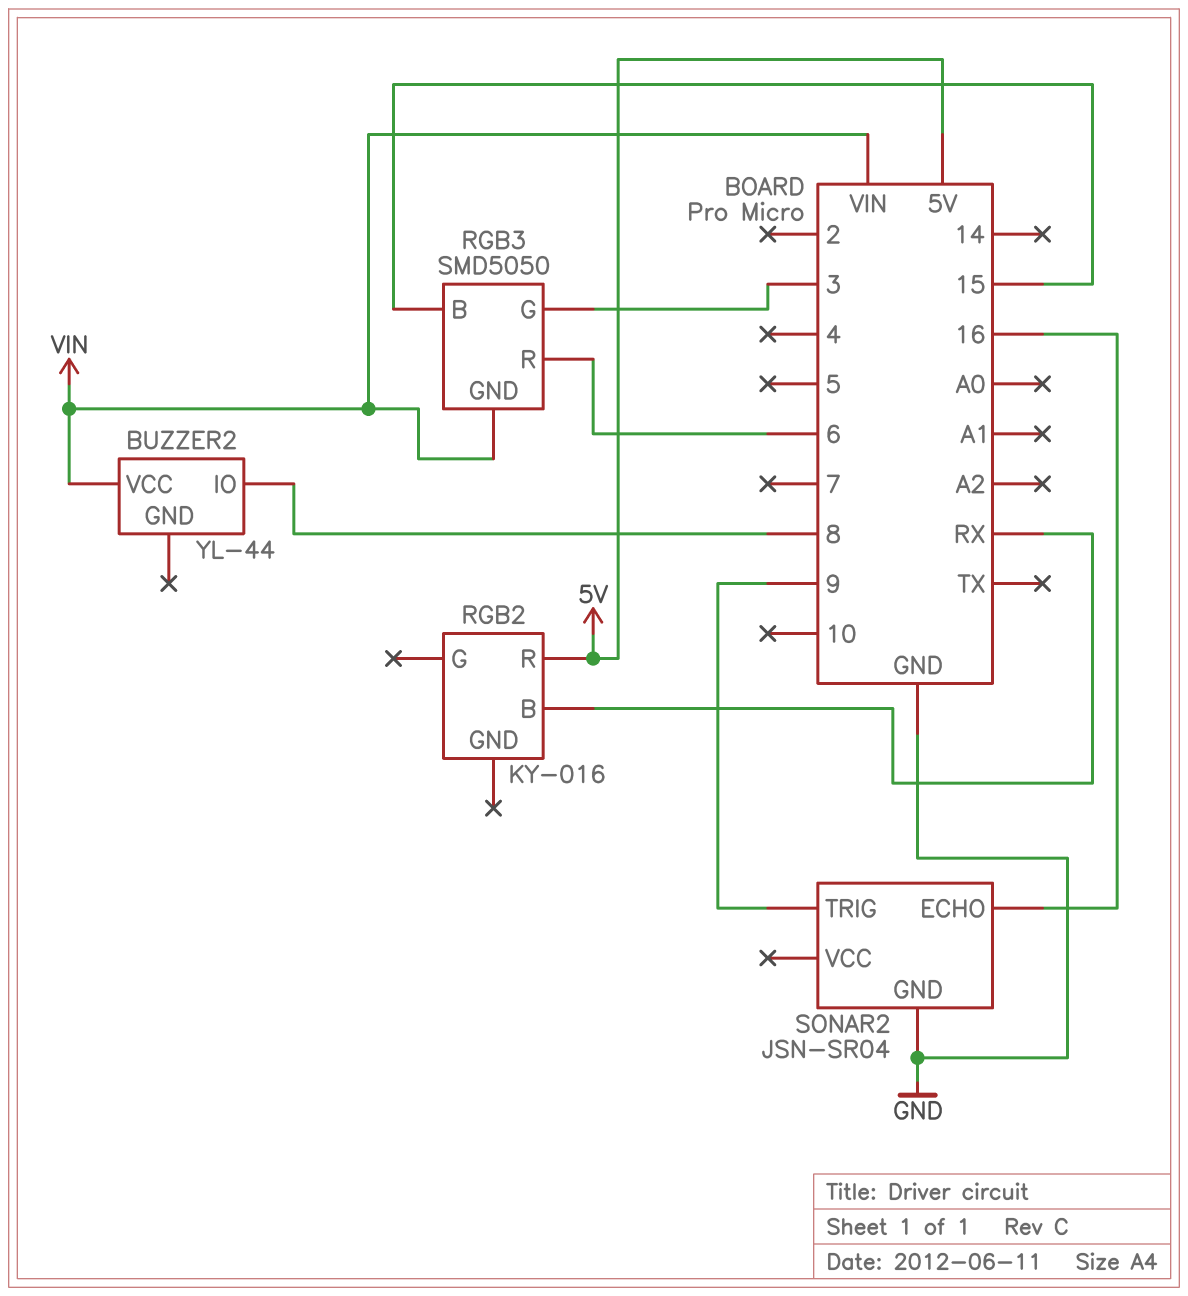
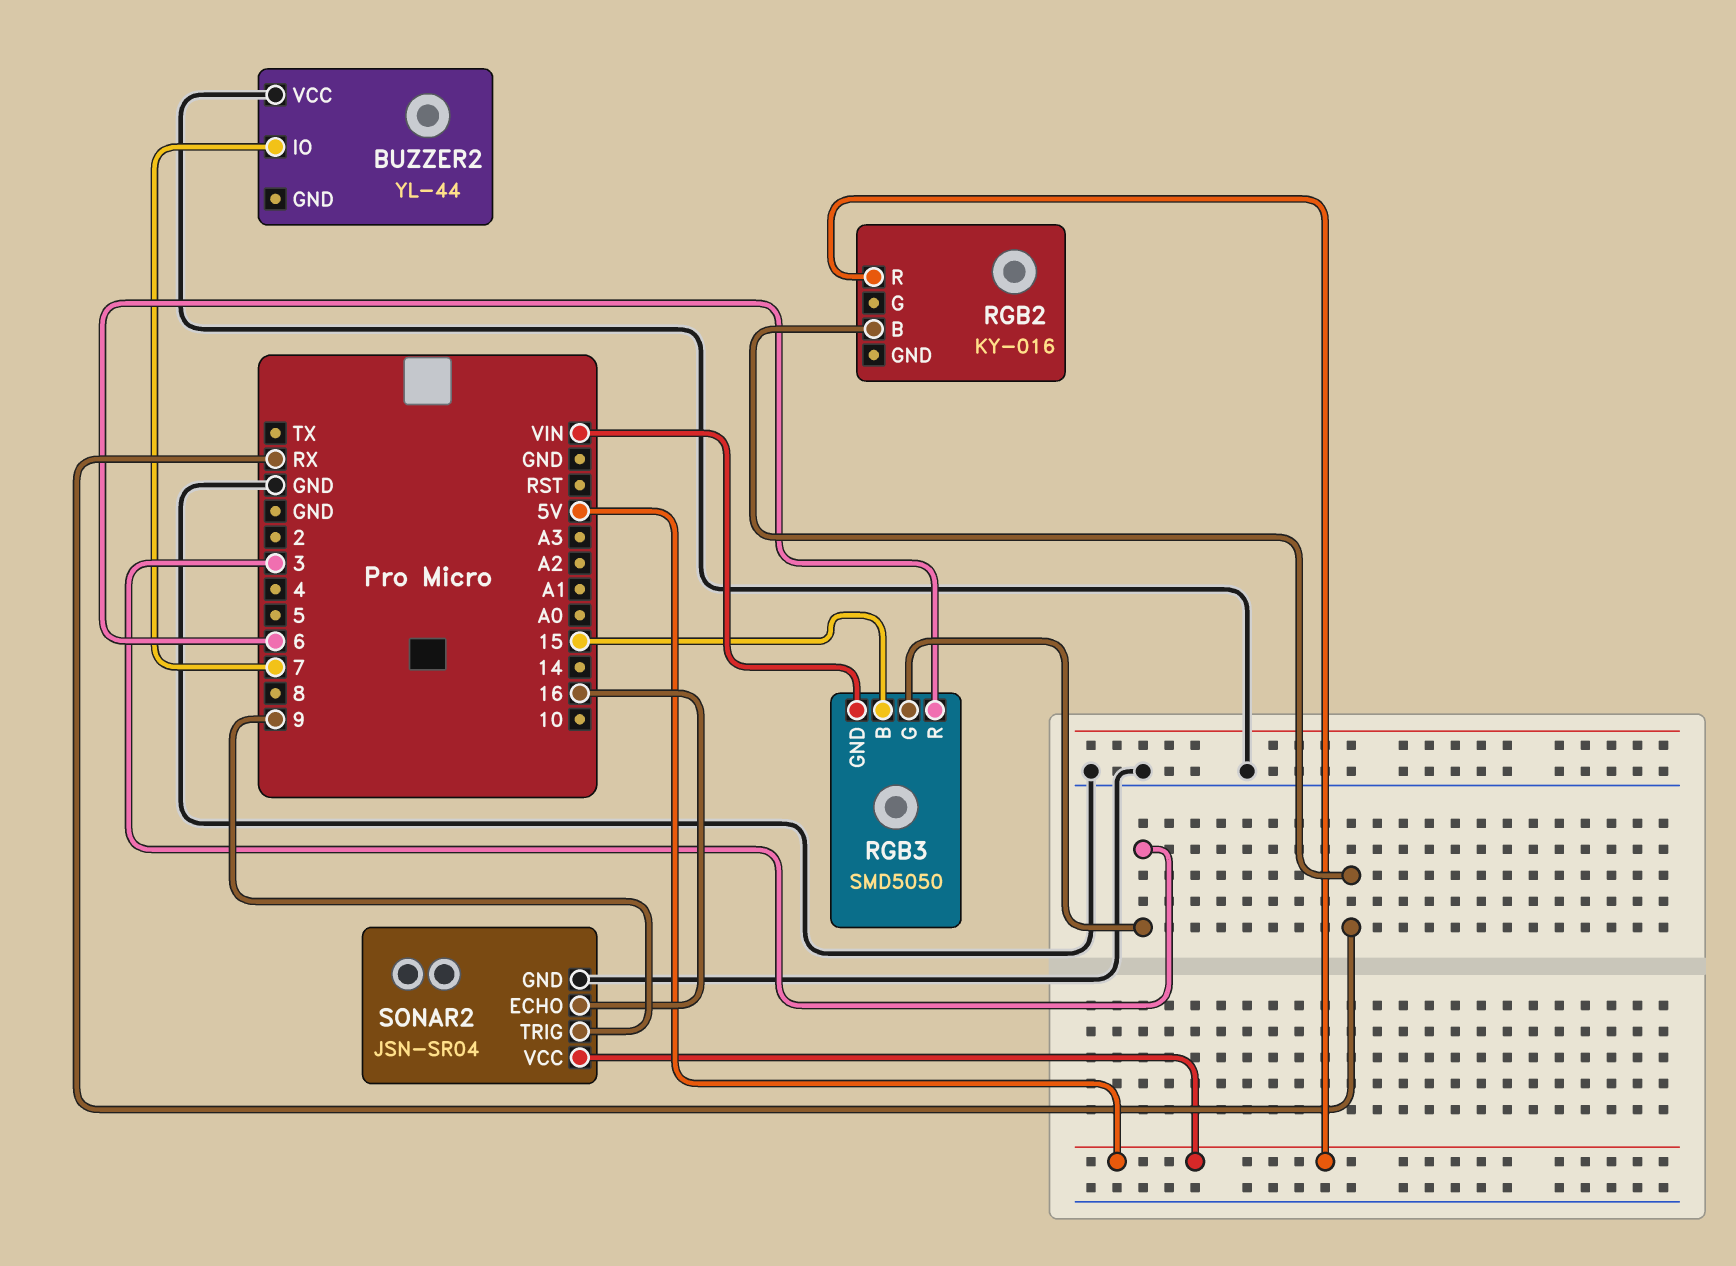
BUZZER2 pin IO: 8 -> 7
BUZZER2 pin VCC: VIN -> GND
SONAR2 pin VCC: none -> 5V

